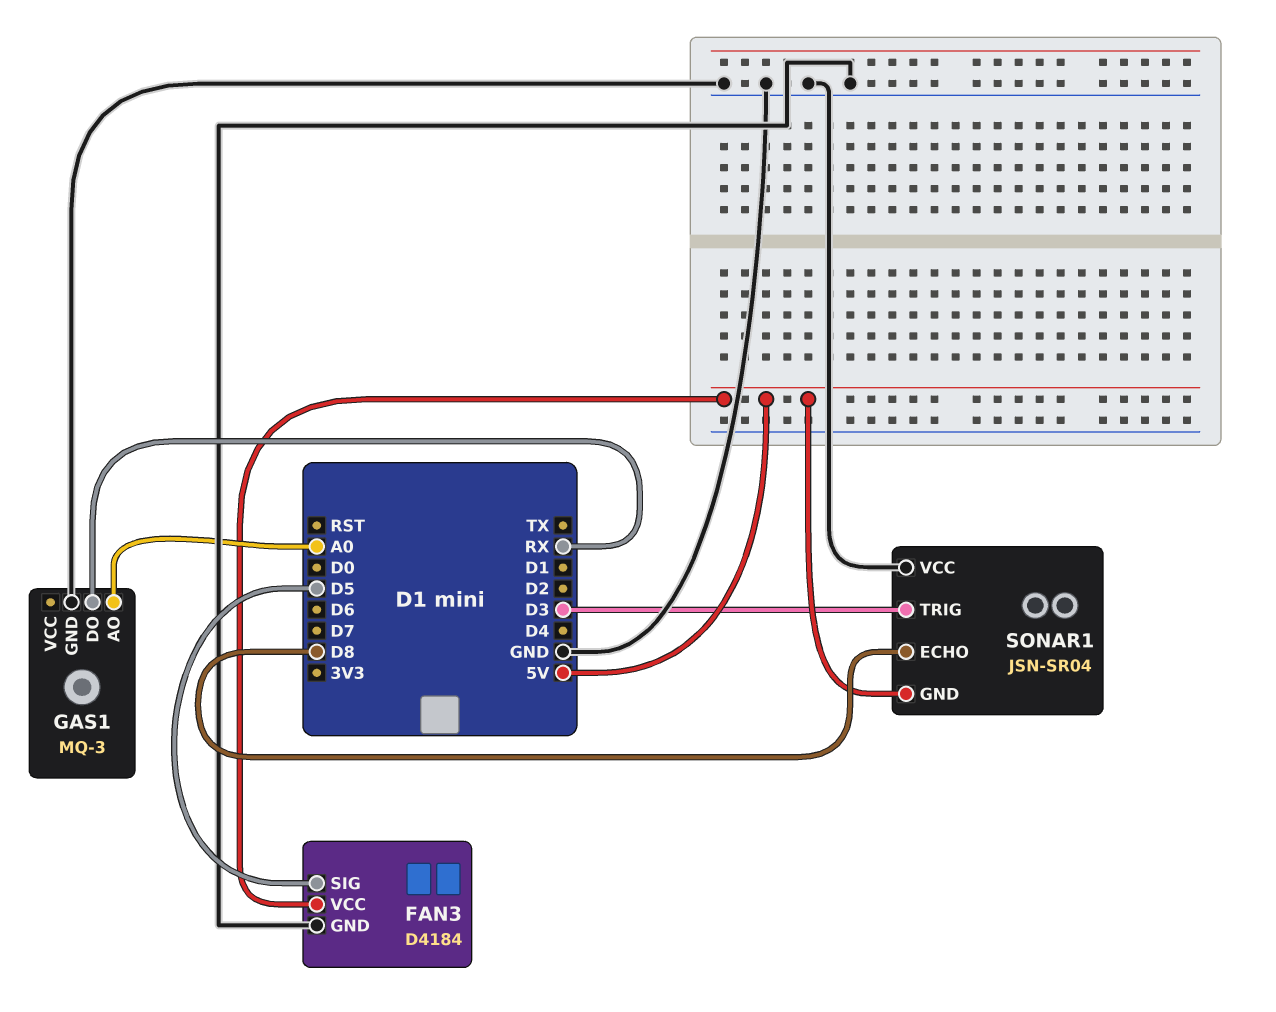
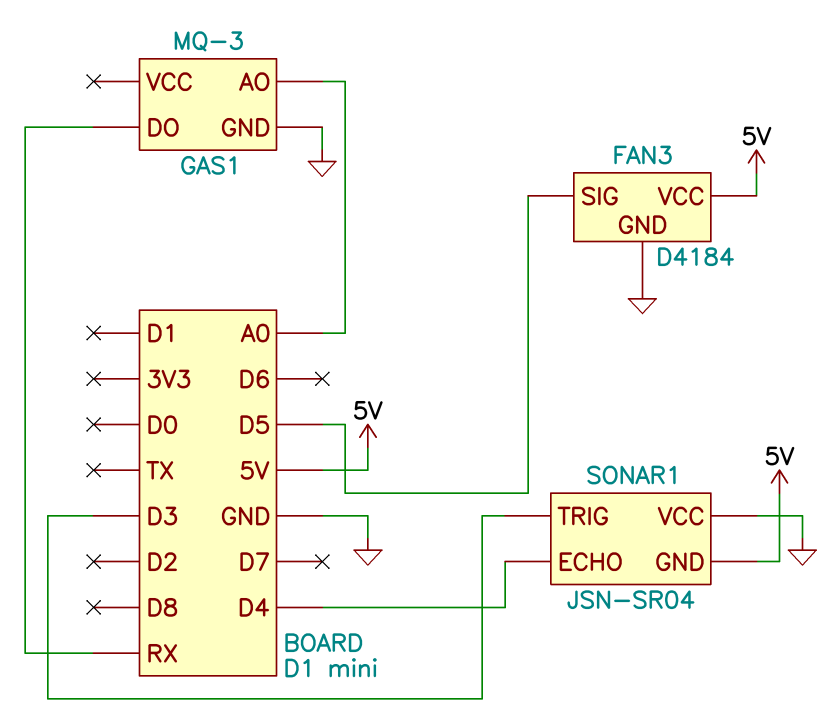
SONAR1 pin ECHO: D8 -> D4

